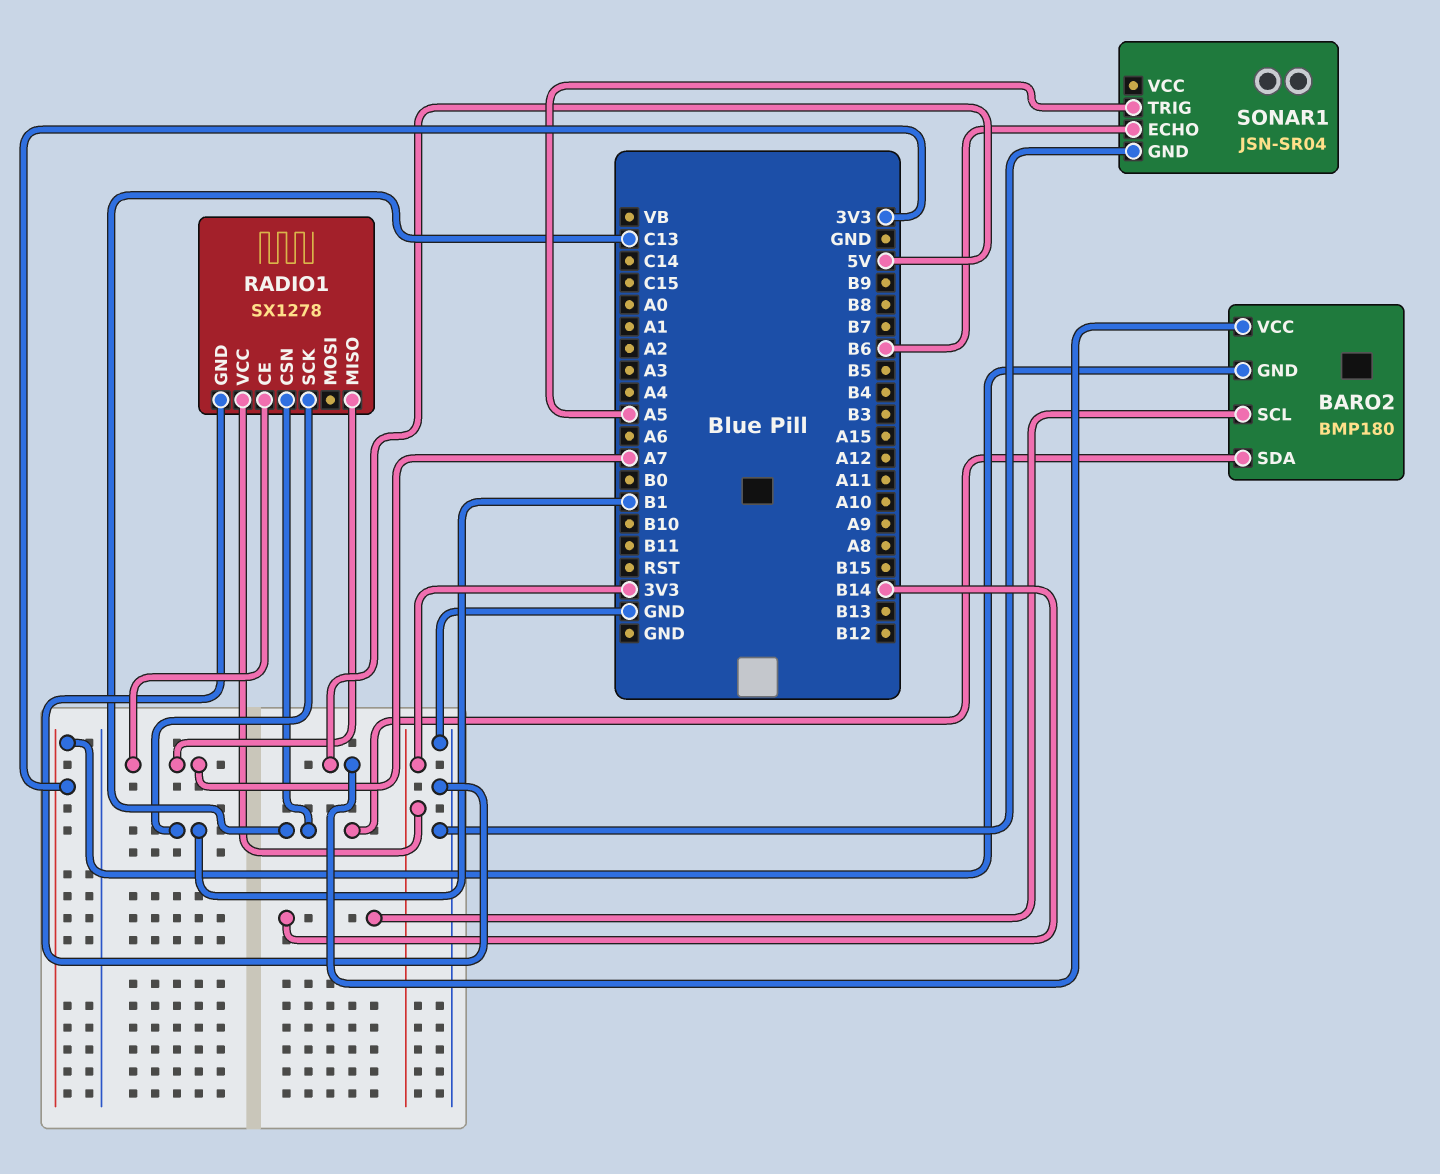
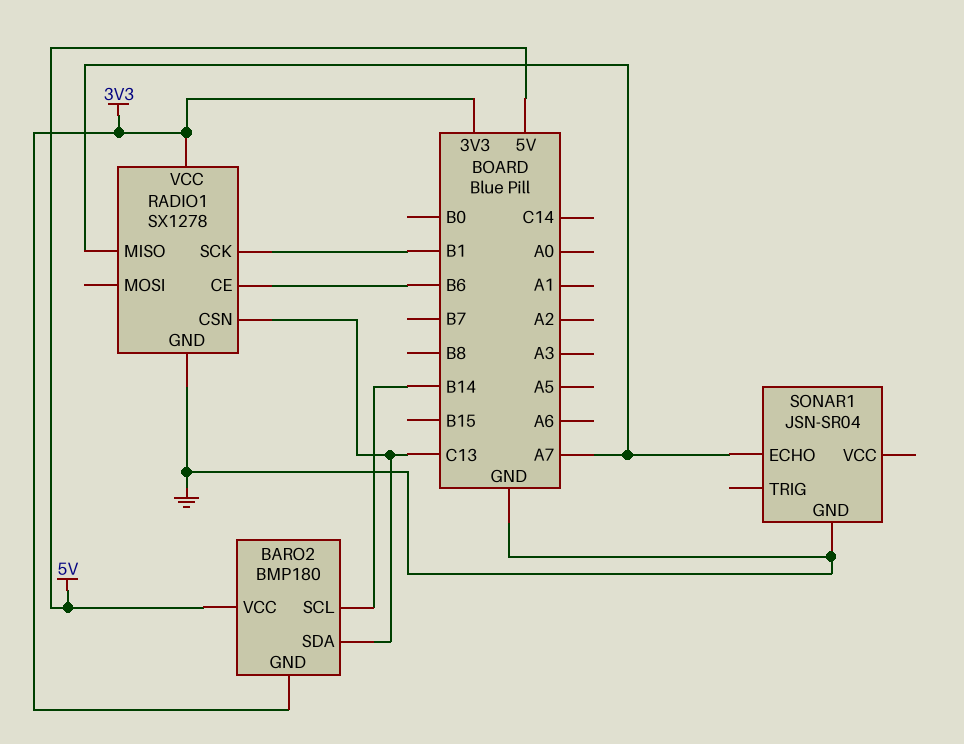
RADIO1 pin CE: A7 -> B6
SONAR1 pin ECHO: B6 -> A7
SONAR1 pin TRIG: A5 -> none

